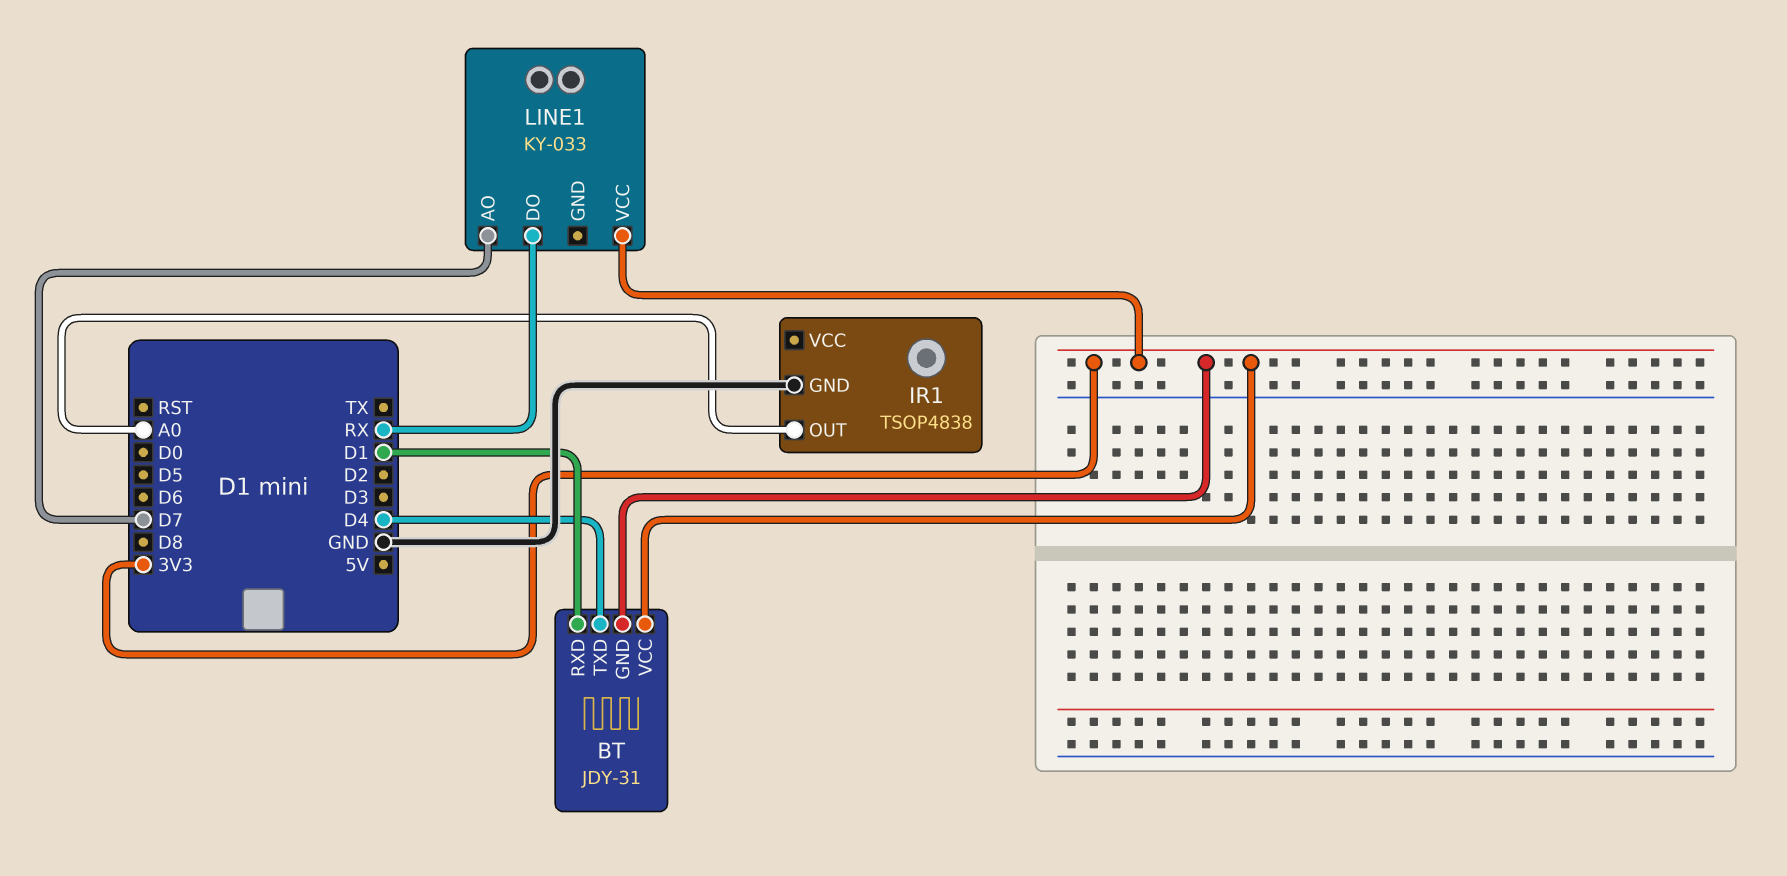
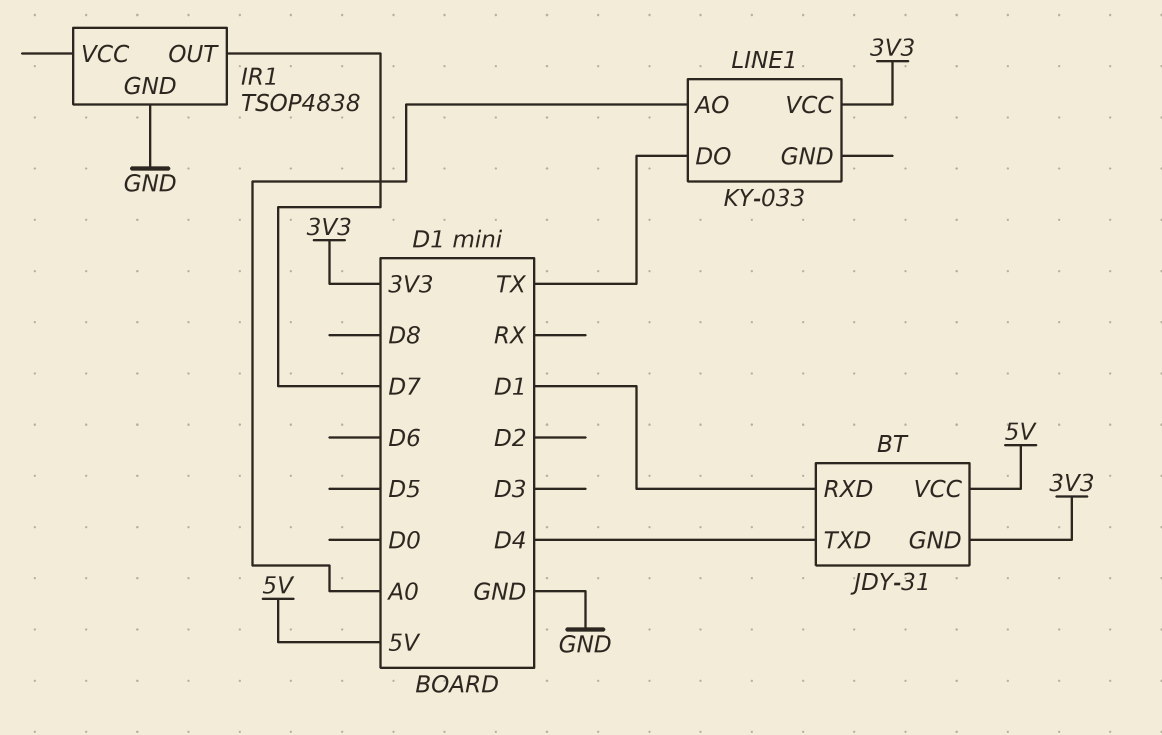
BT pin VCC: 3V3 -> 5V
IR1 pin OUT: A0 -> D7
LINE1 pin AO: D7 -> A0
LINE1 pin DO: RX -> TX

